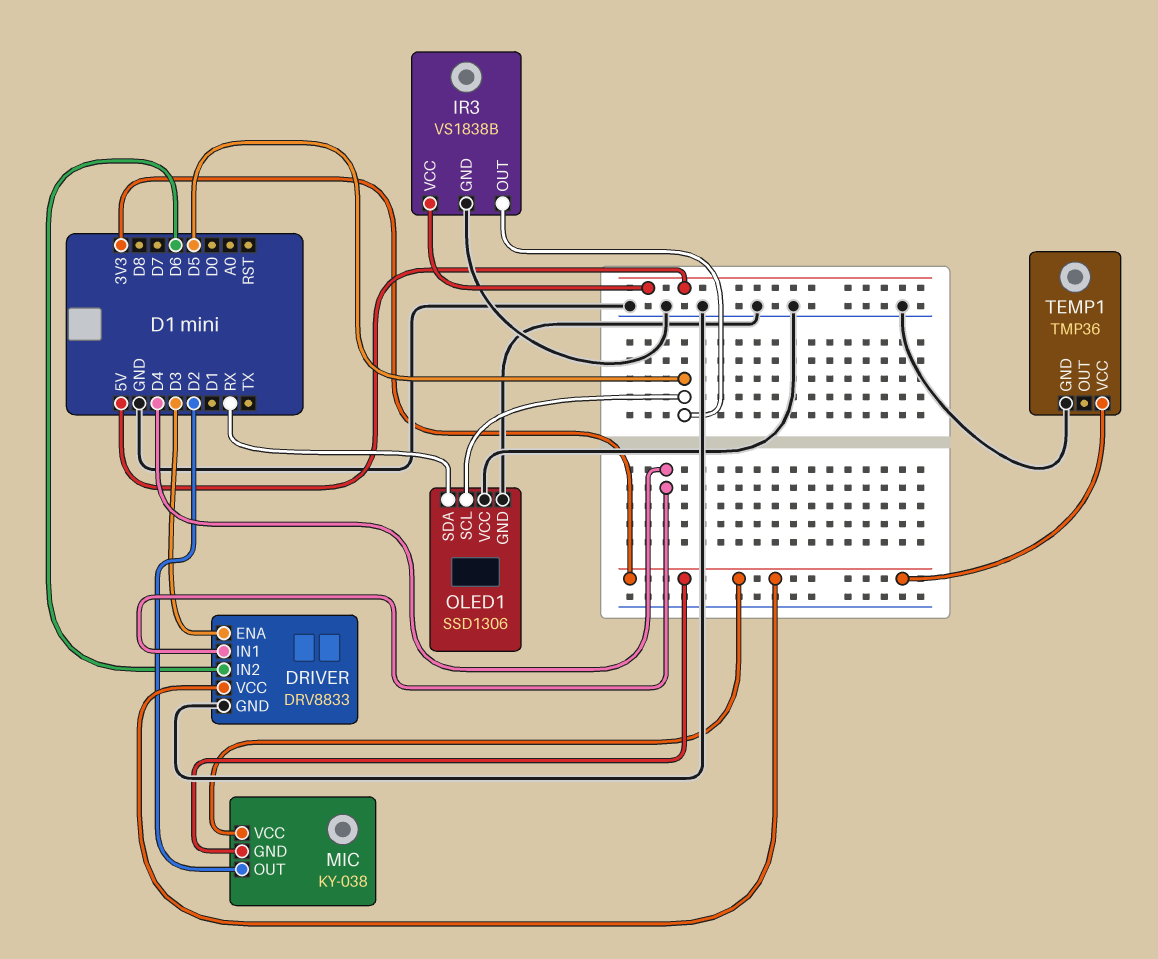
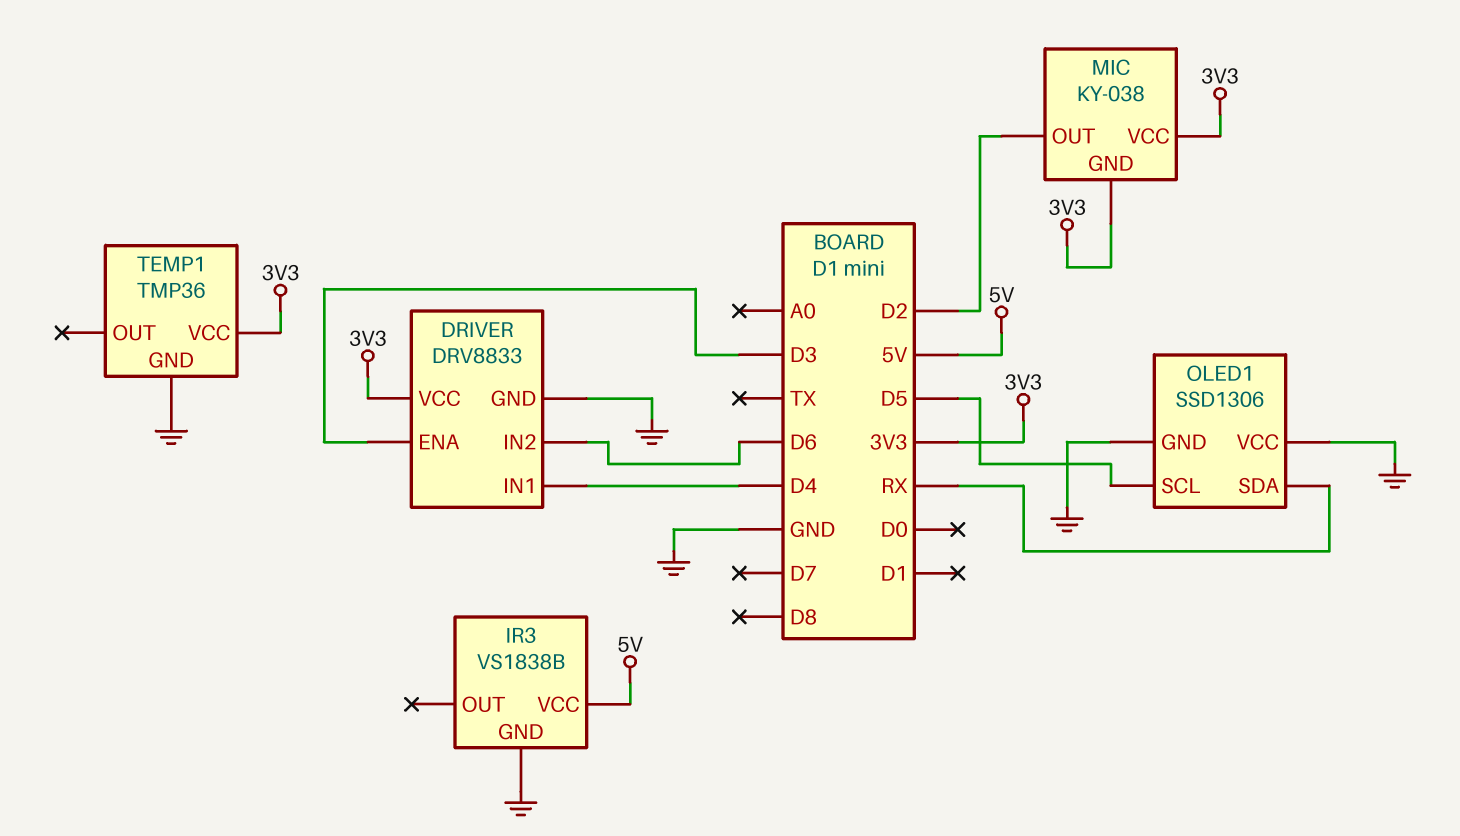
IR3 pin OUT: D5 -> none

